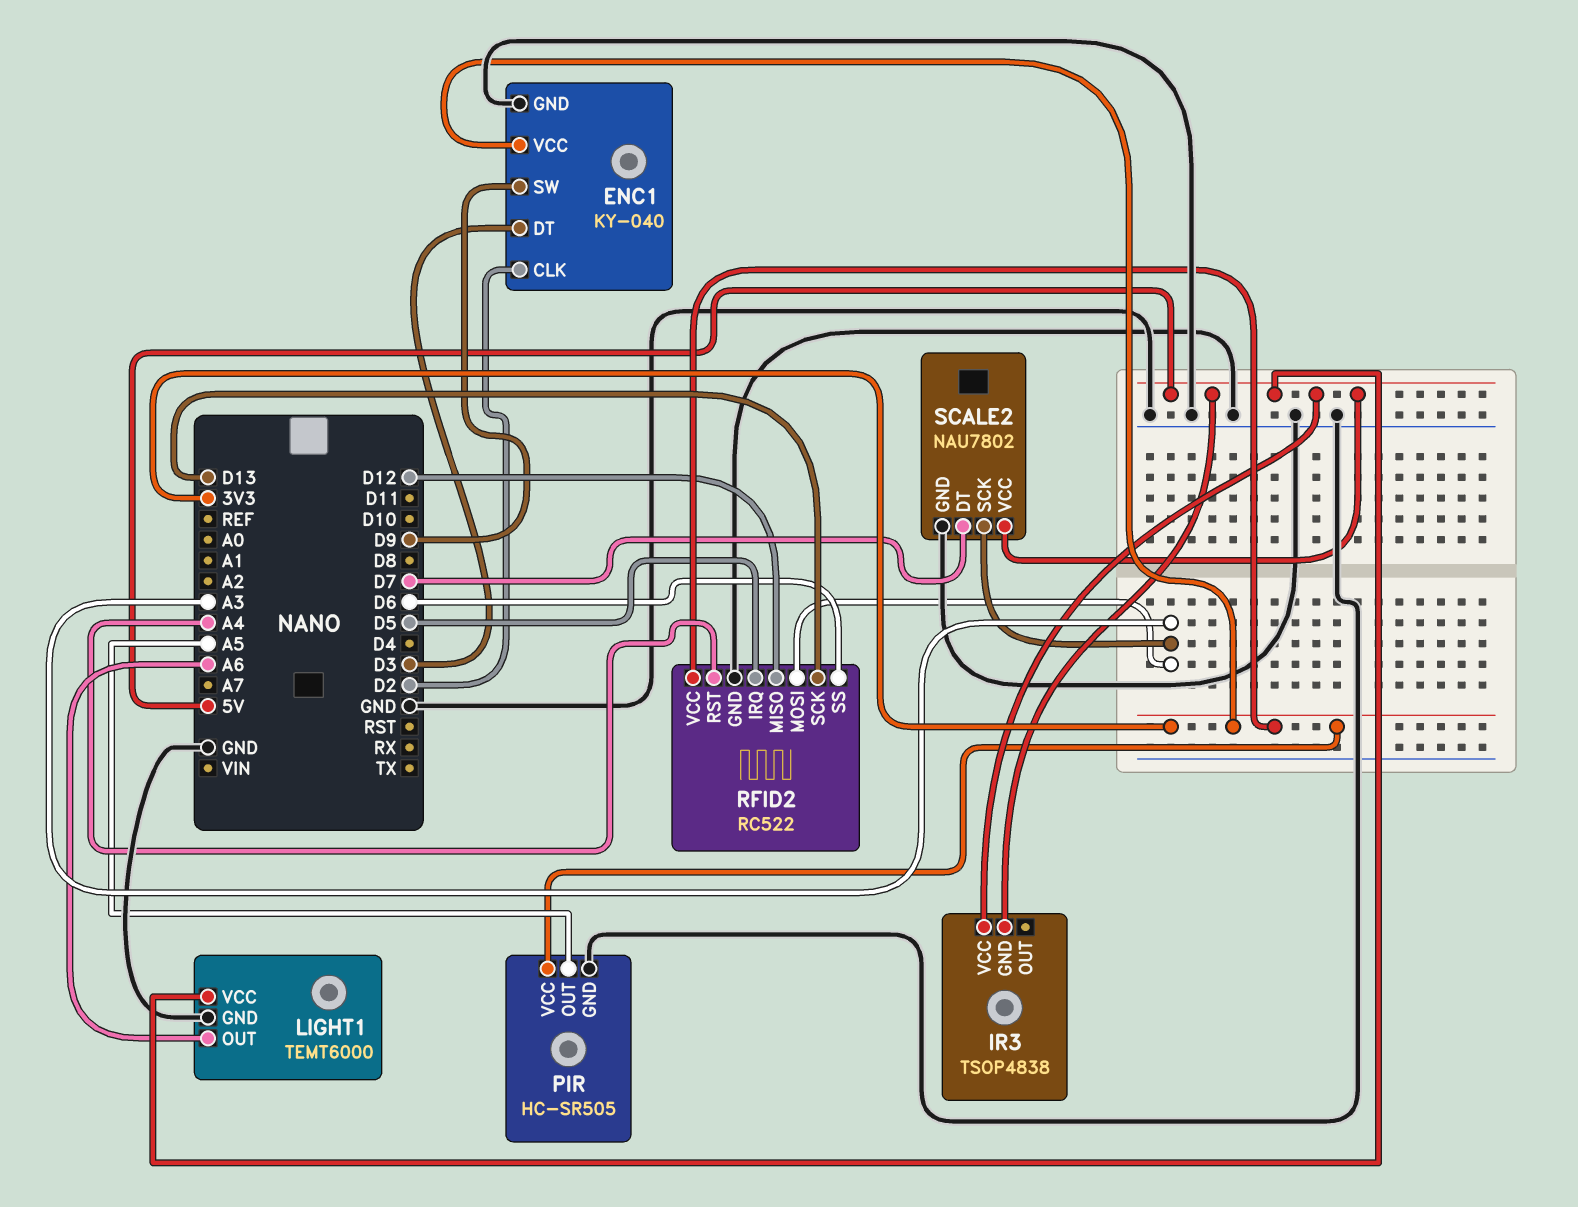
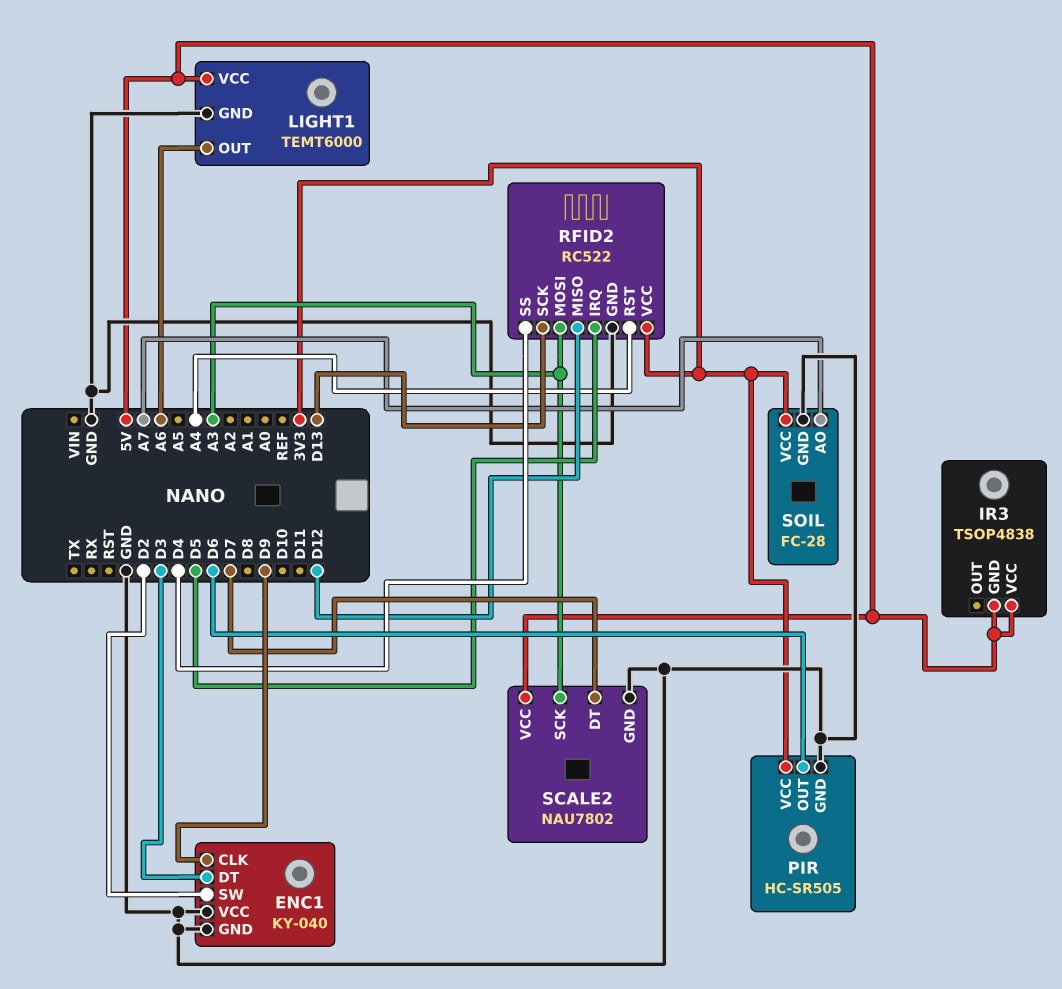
ENC1 pin CLK: D2 -> D9
ENC1 pin SW: D9 -> D2
ENC1 pin VCC: 3V3 -> GND
PIR pin OUT: A5 -> D6
RFID2 pin SS: D6 -> D4
SOIL: none -> FC-28
SOIL pin AO: none -> A7
SOIL pin GND: none -> GND
SOIL pin VCC: none -> 3V3

